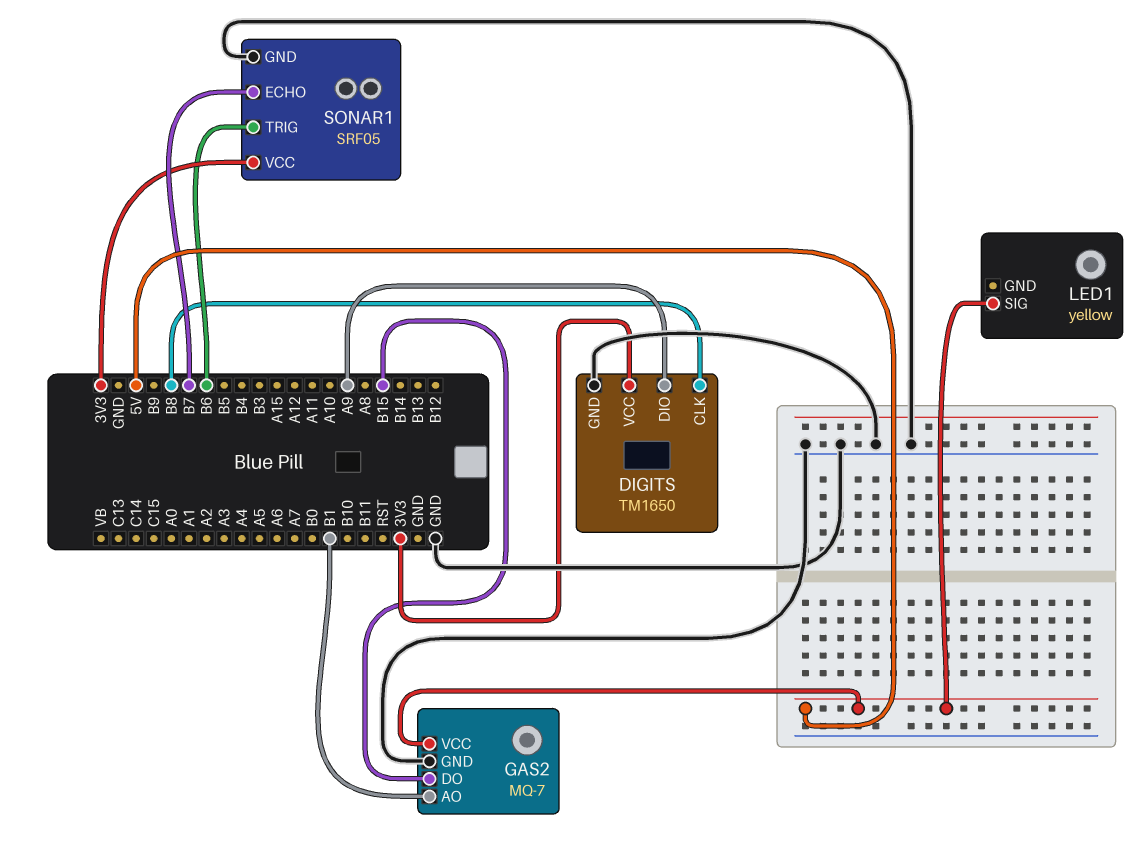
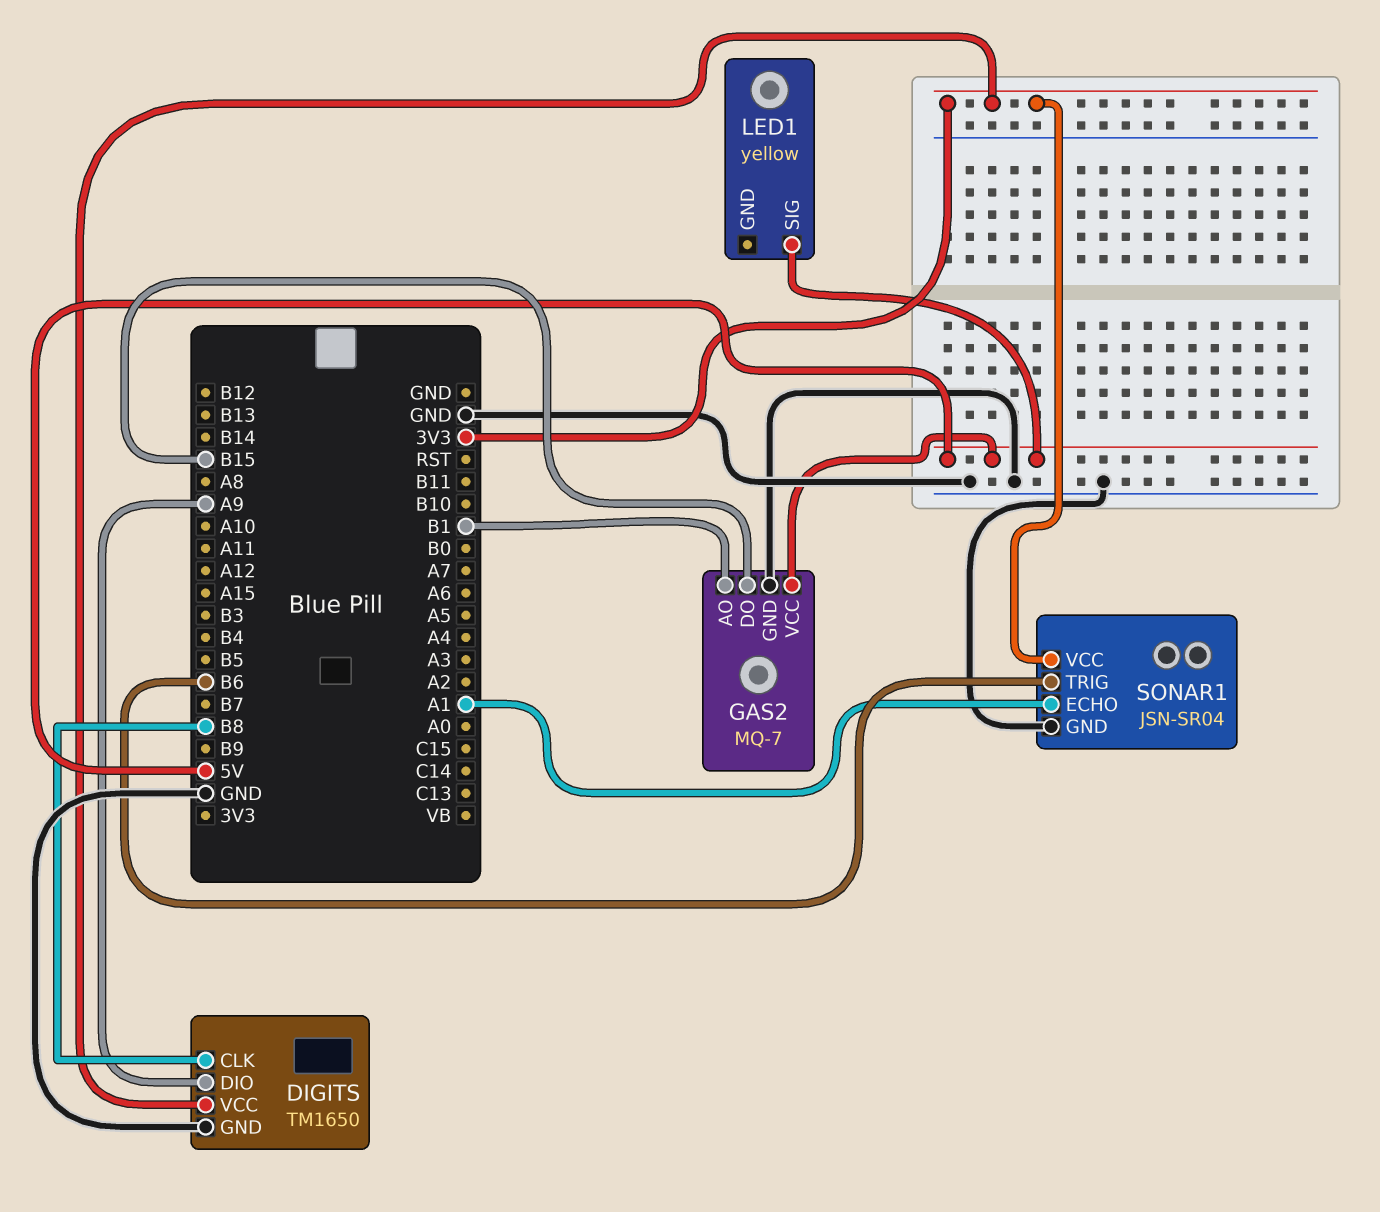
SONAR1: SRF05 -> JSN-SR04
SONAR1 pin ECHO: B7 -> A1

